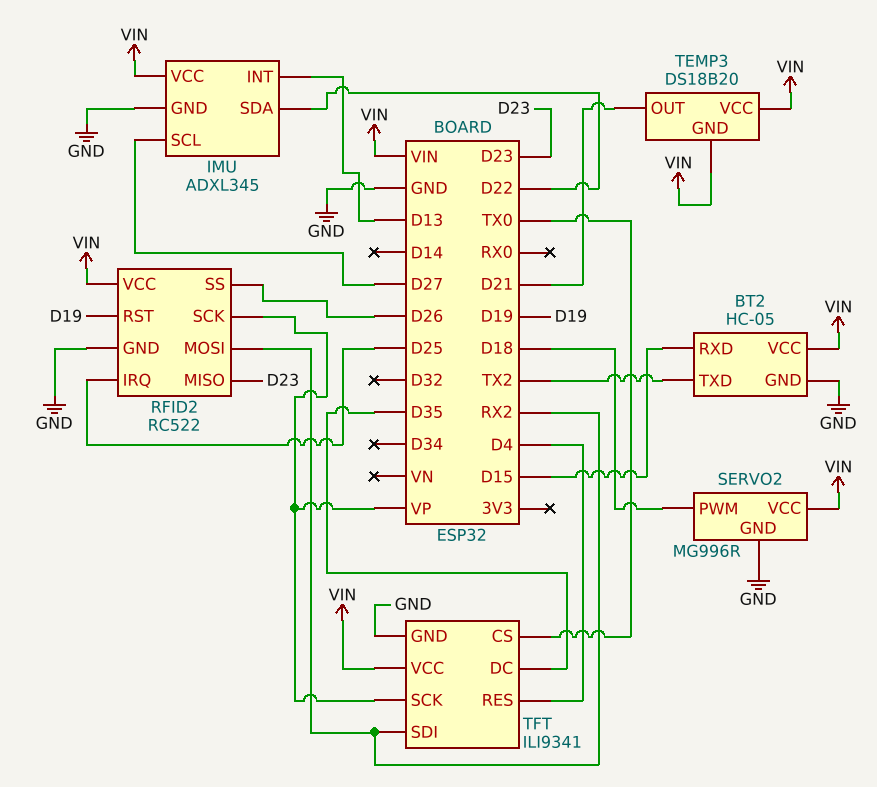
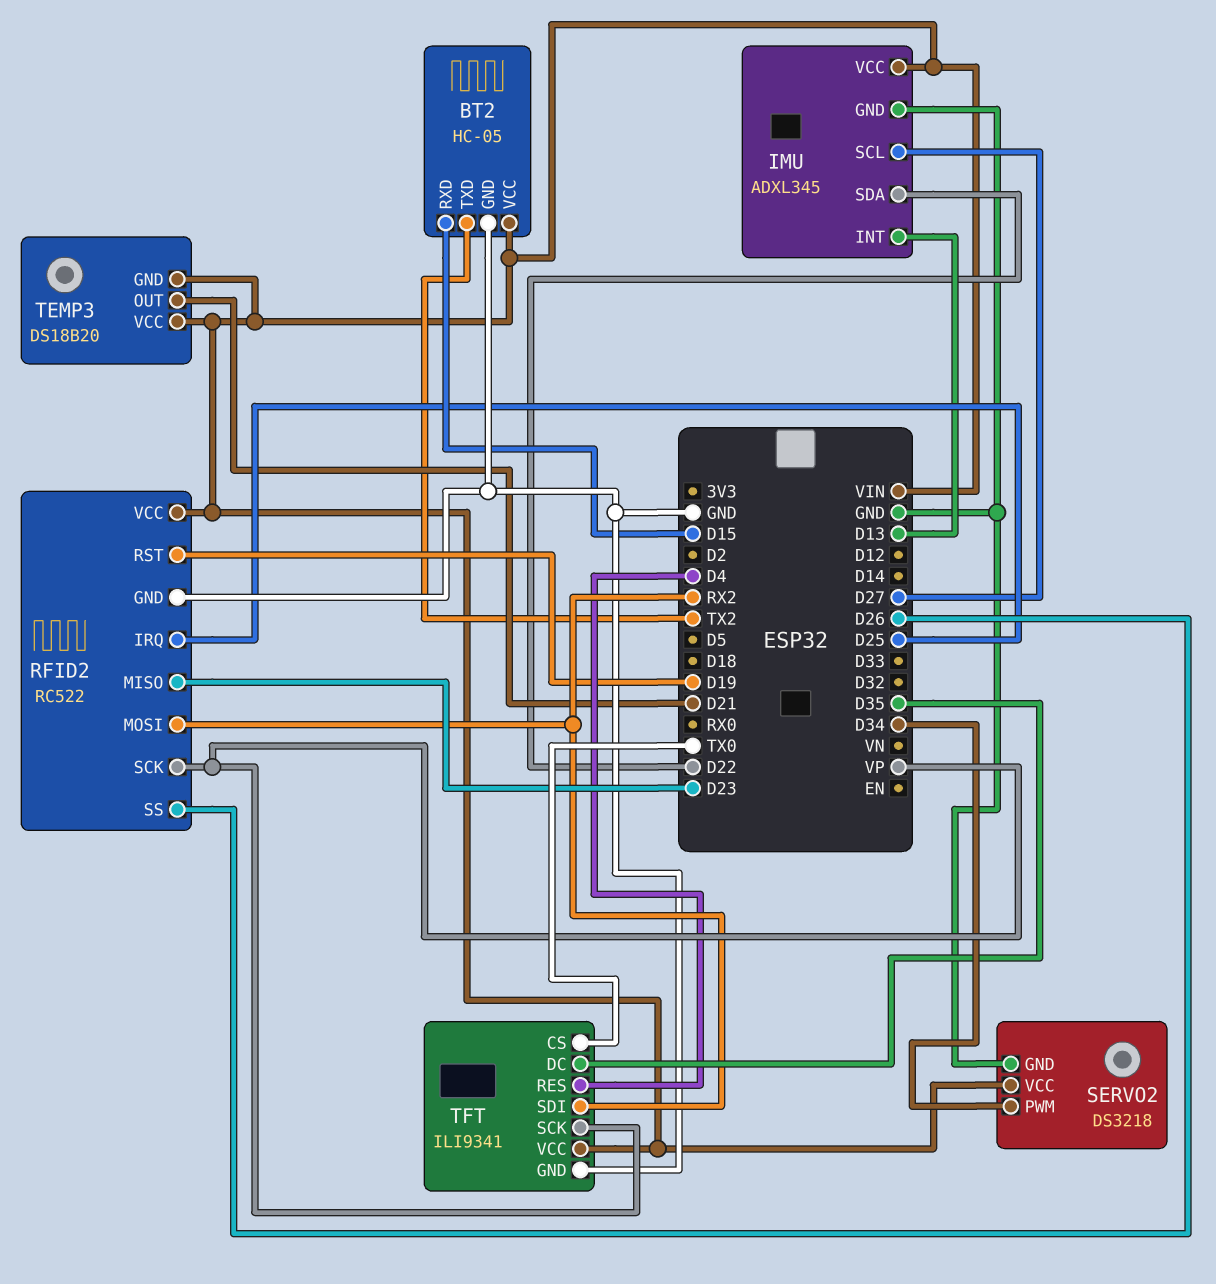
SERVO2: MG996R -> DS3218
SERVO2 pin PWM: D18 -> D34

